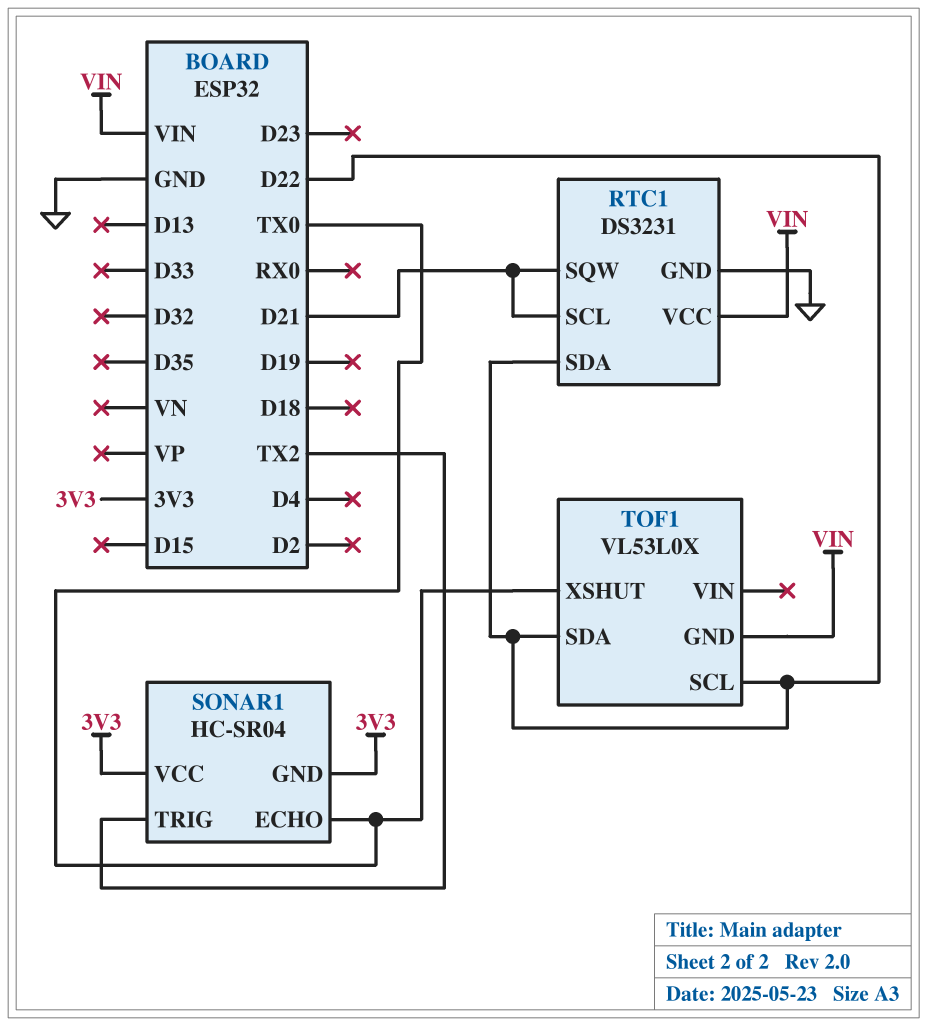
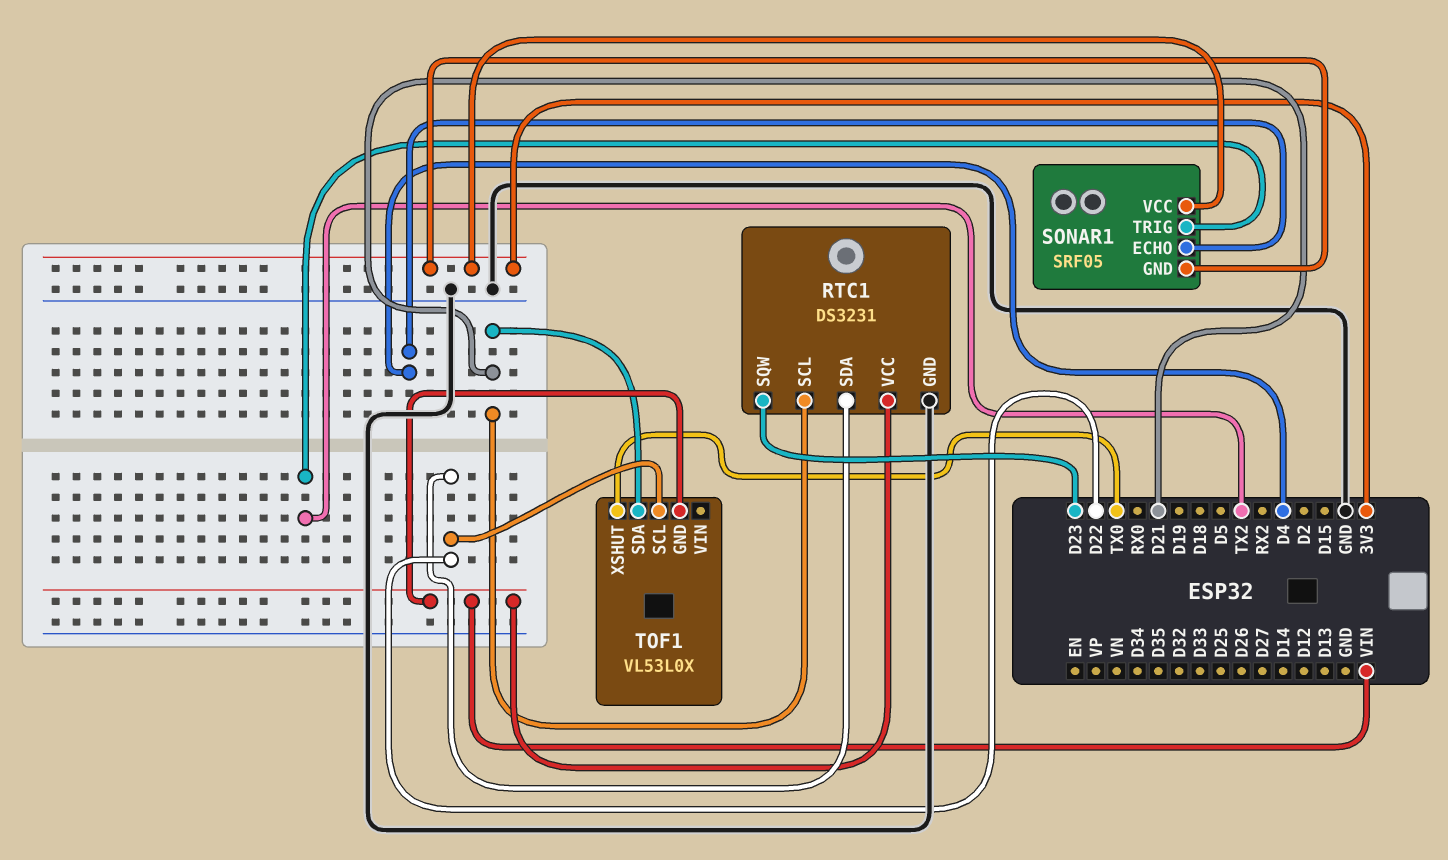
RTC1 pin SQW: D21 -> D23
SONAR1: HC-SR04 -> SRF05
SONAR1 pin ECHO: TX0 -> D4
TOF1 pin SDA: D22 -> D21

